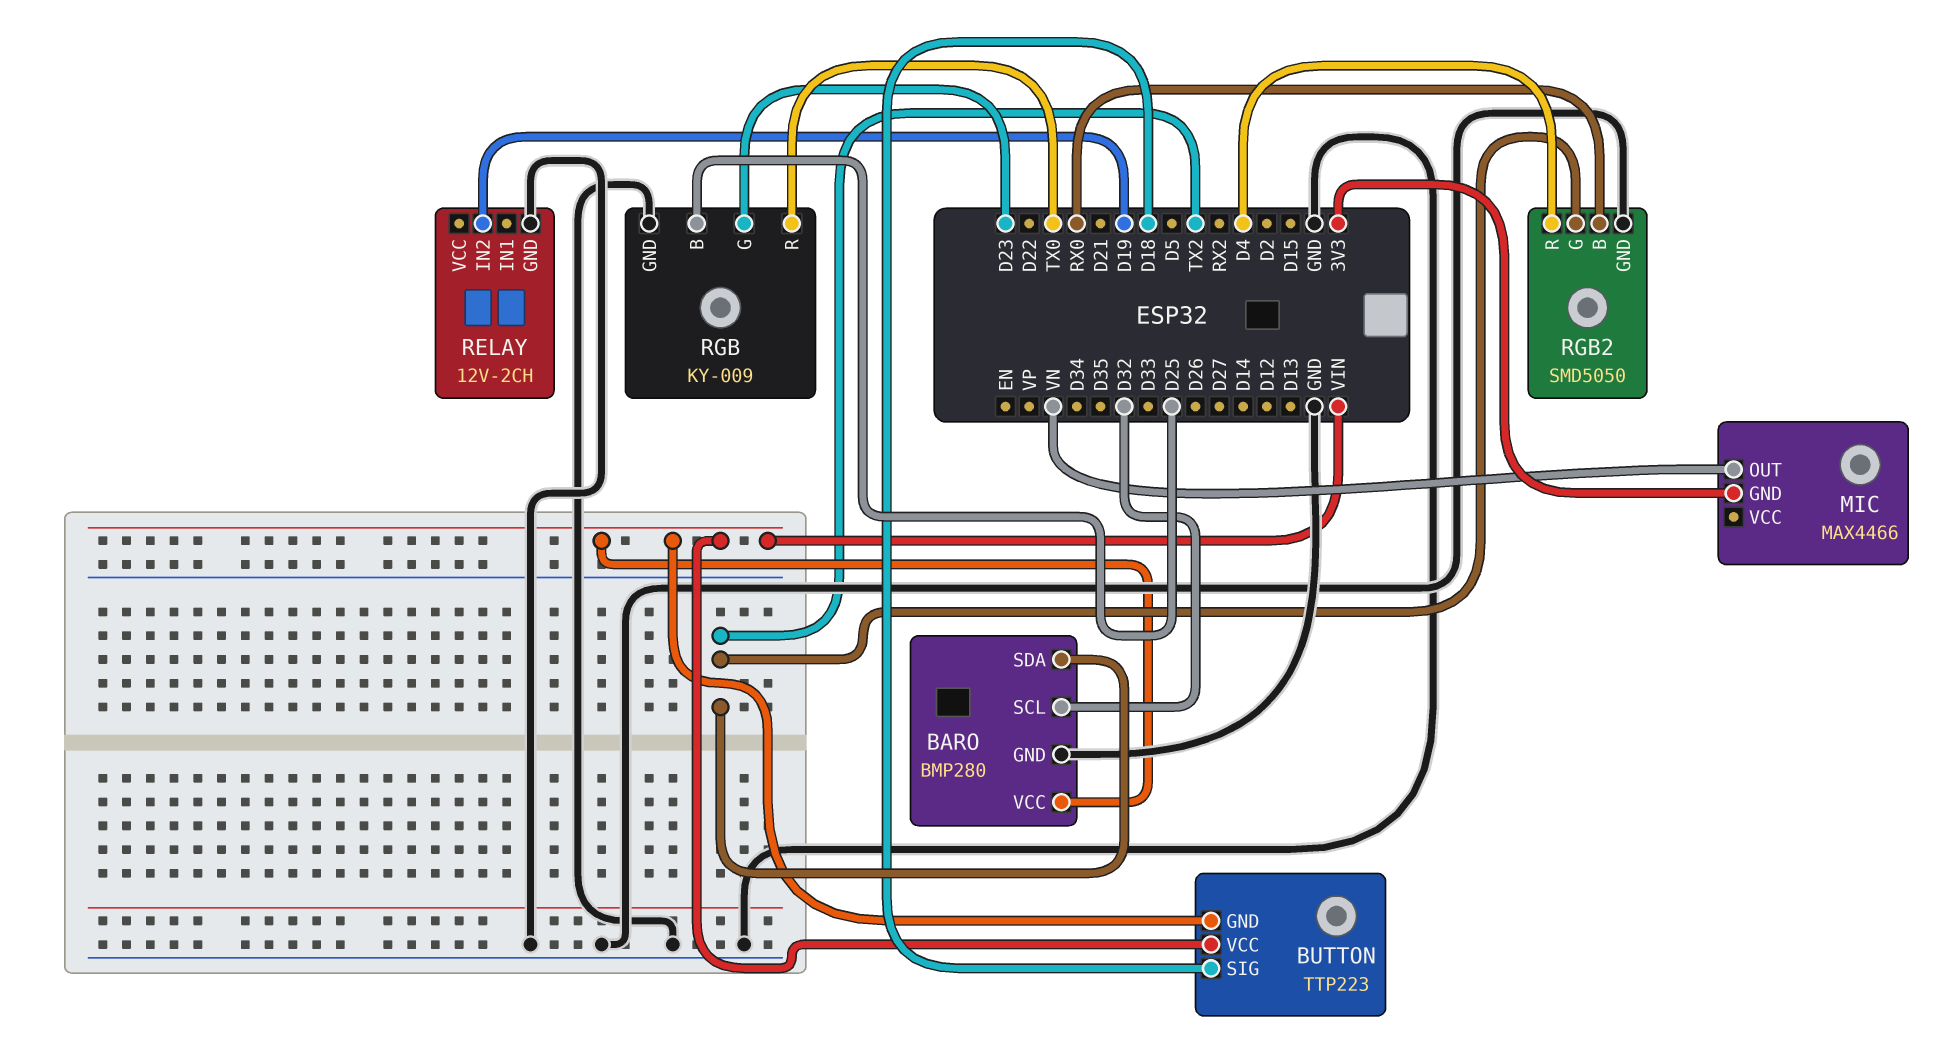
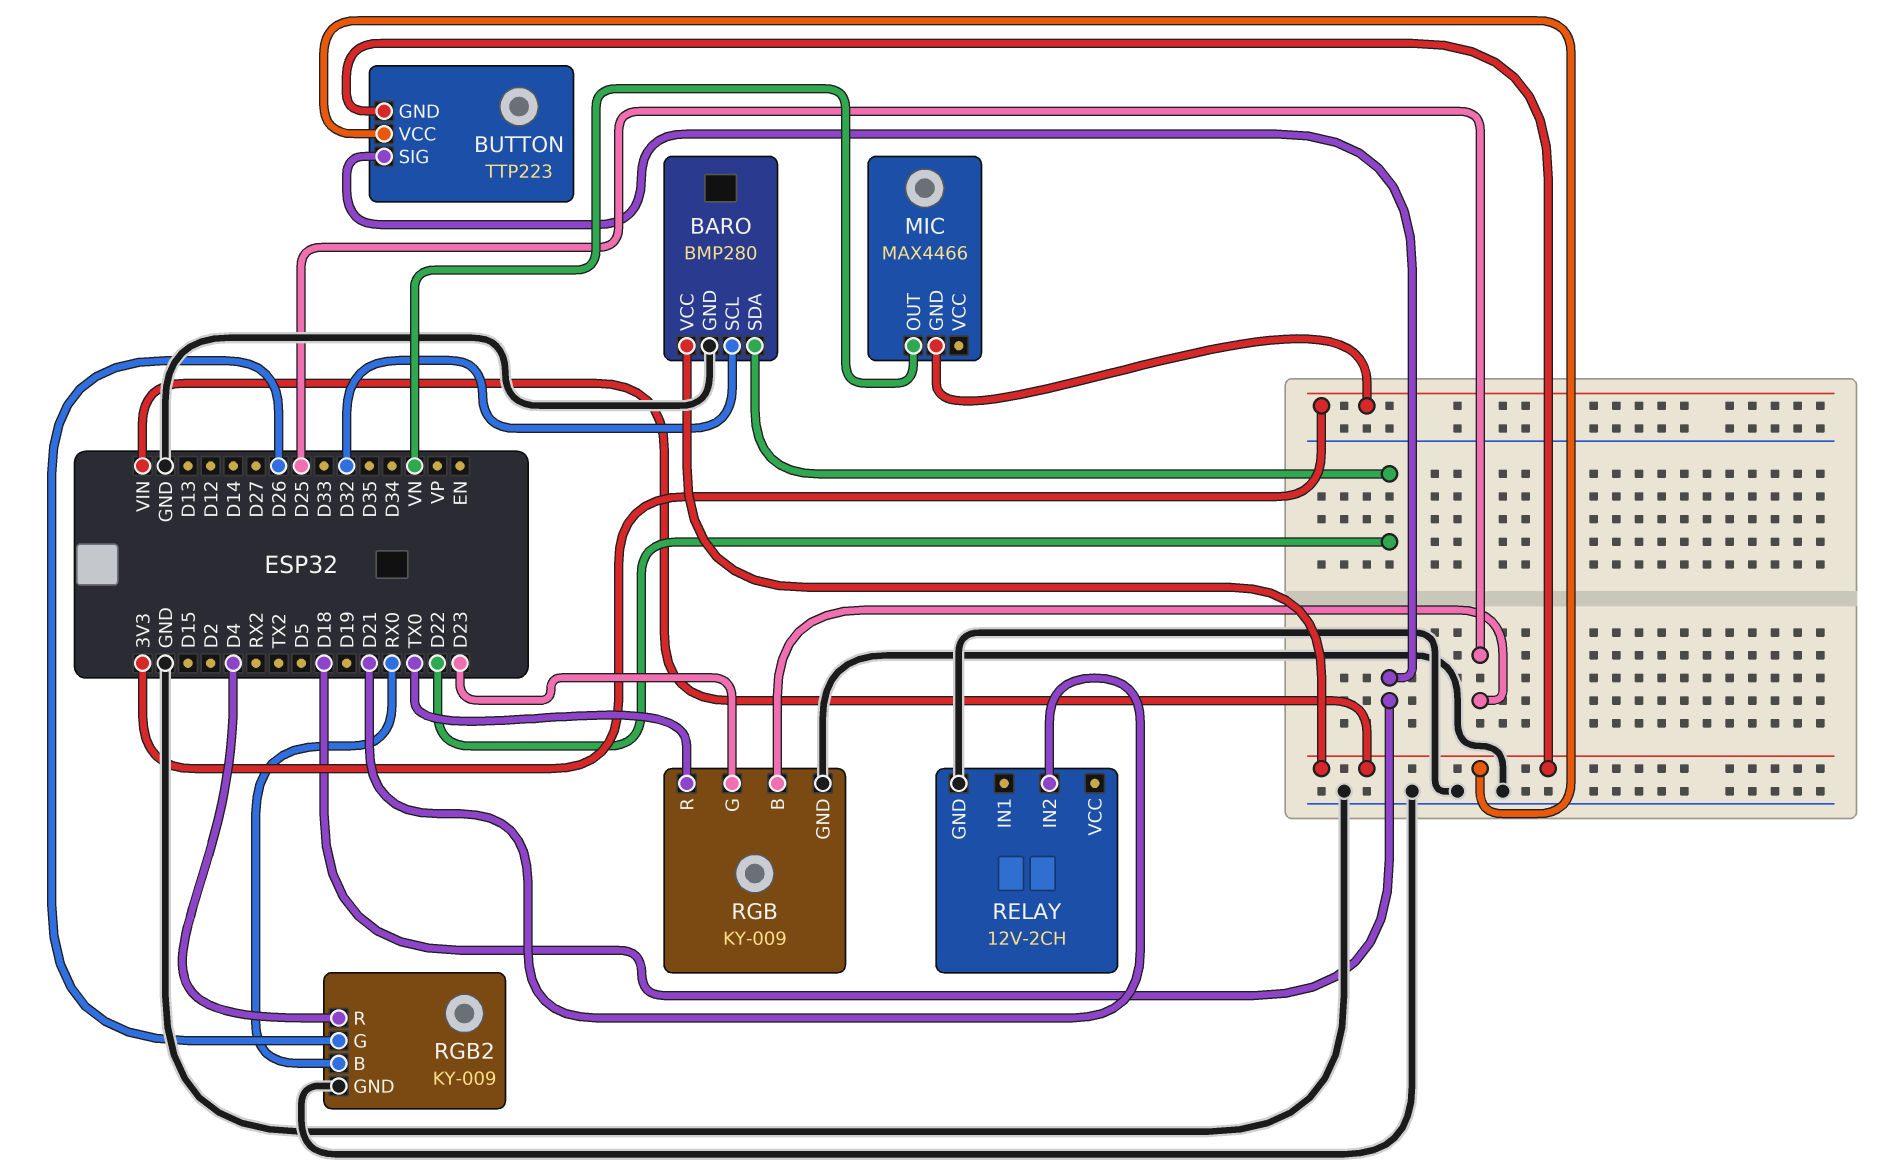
BARO pin SDA: TX2 -> D22
RELAY pin IN2: D19 -> D21
RGB2: SMD5050 -> KY-009
RGB2 pin G: TX2 -> D26

